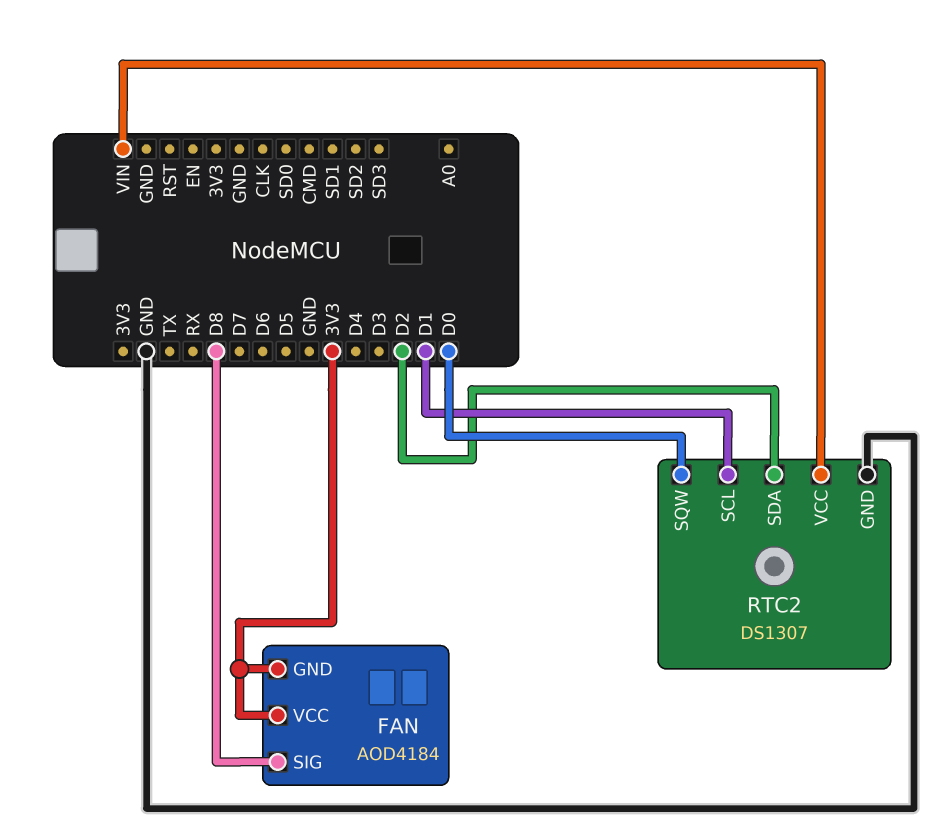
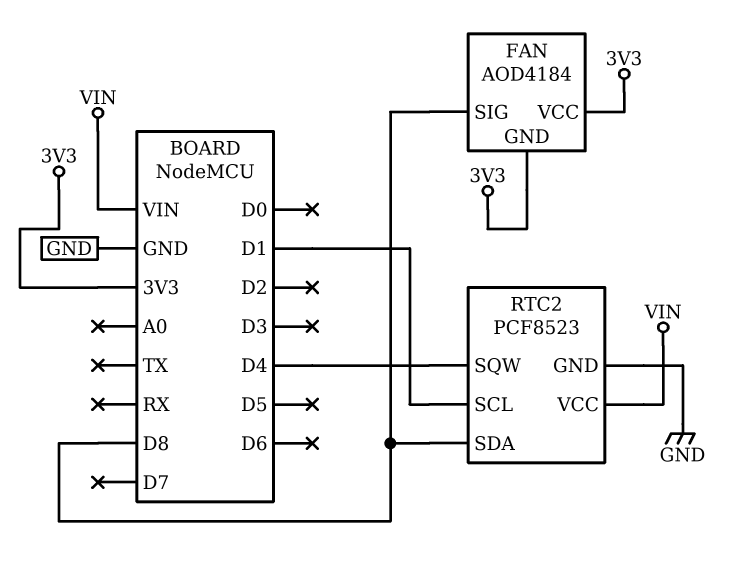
RTC2: DS1307 -> PCF8523
RTC2 pin SDA: D2 -> D8
RTC2 pin SQW: D0 -> D4

